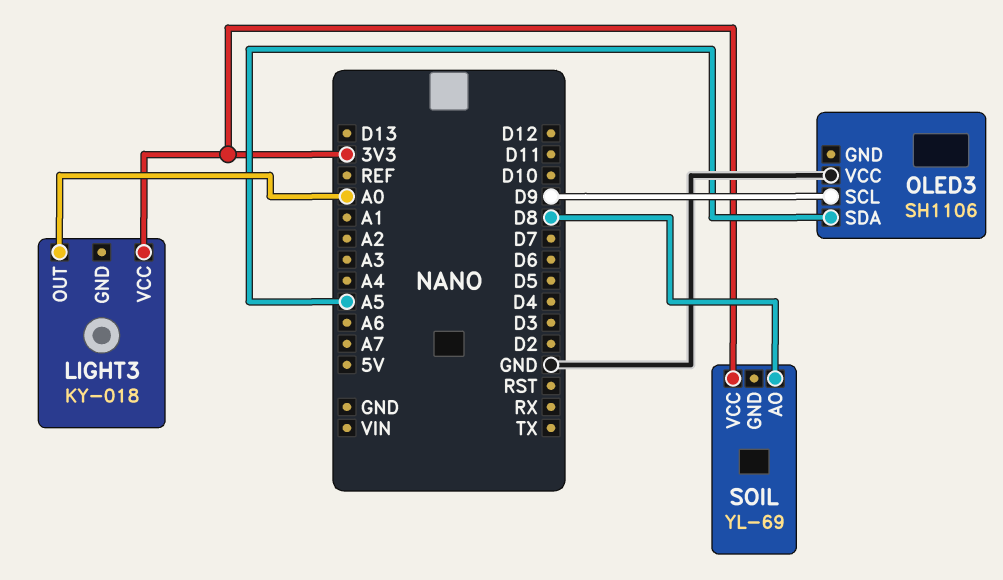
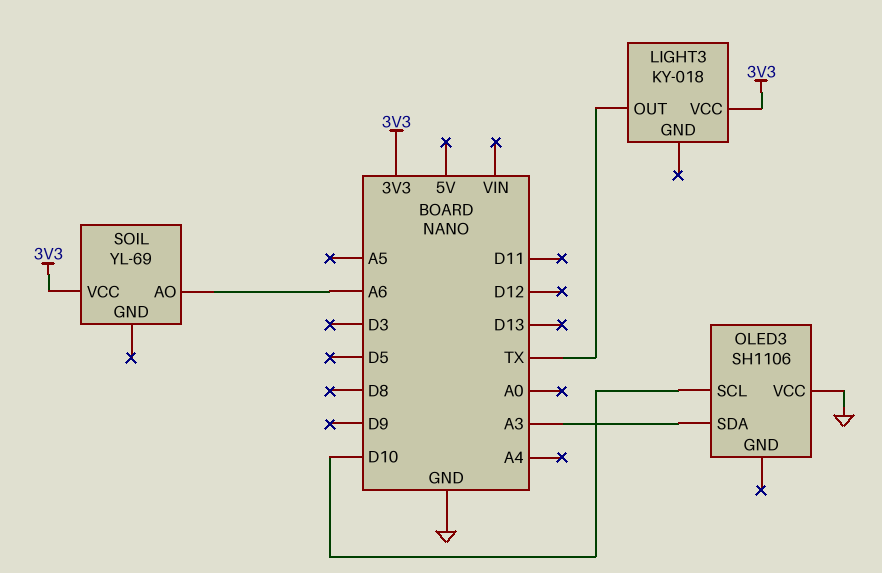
LIGHT3 pin OUT: A0 -> TX
OLED3 pin SCL: D9 -> D10
OLED3 pin SDA: A5 -> A3
SOIL pin AO: D8 -> A6

